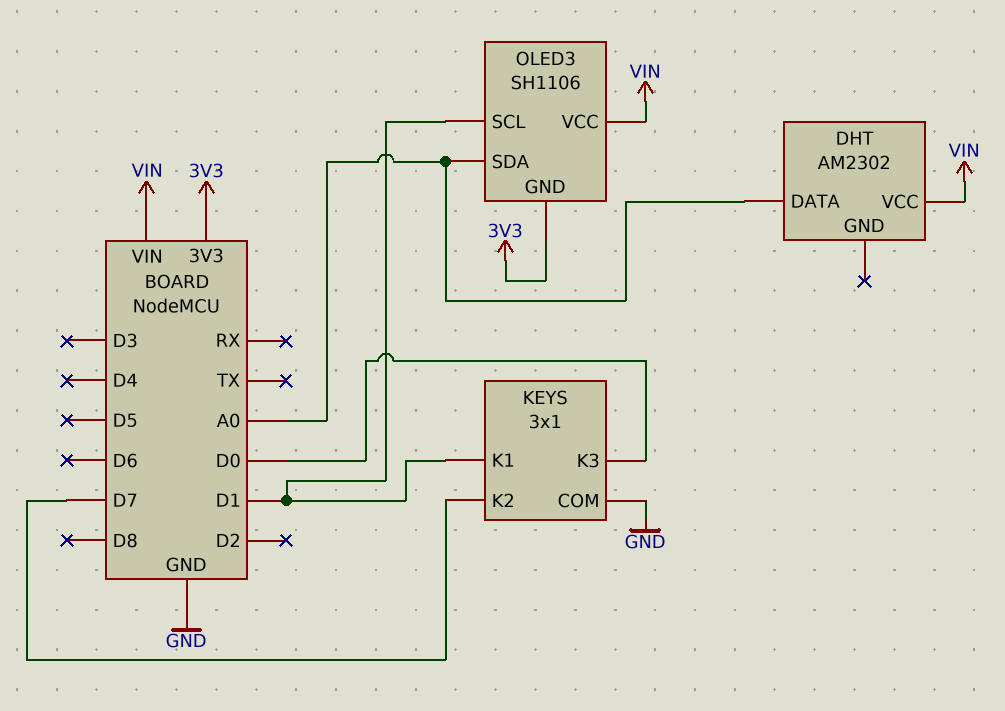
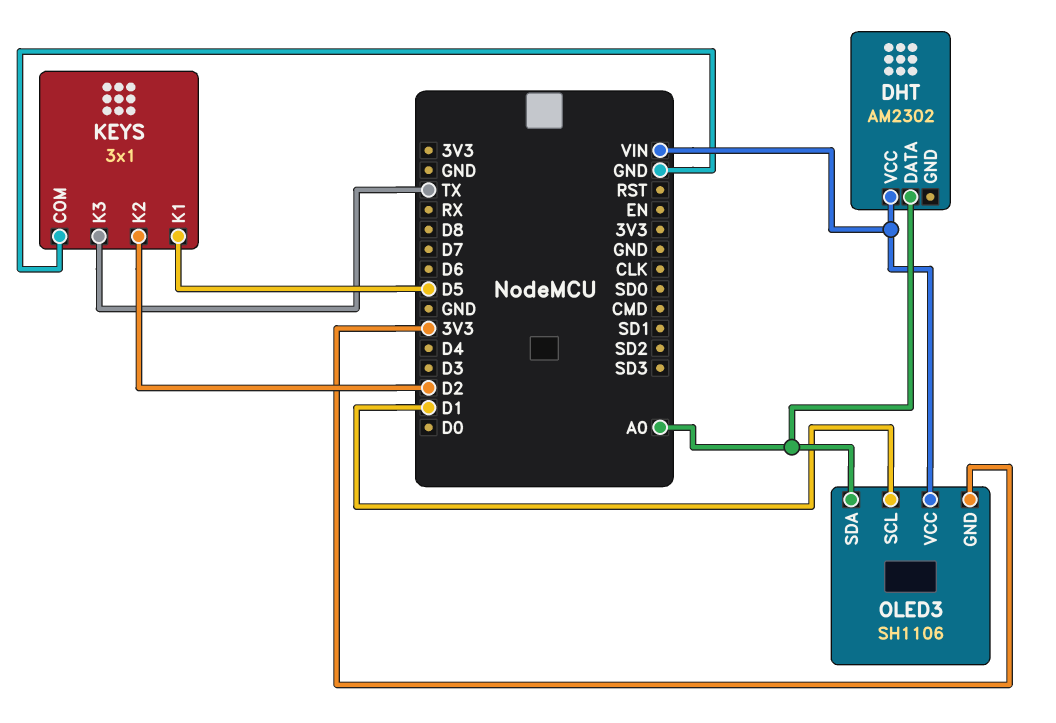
KEYS pin K1: D1 -> D5
KEYS pin K2: D7 -> D2
KEYS pin K3: D0 -> TX

